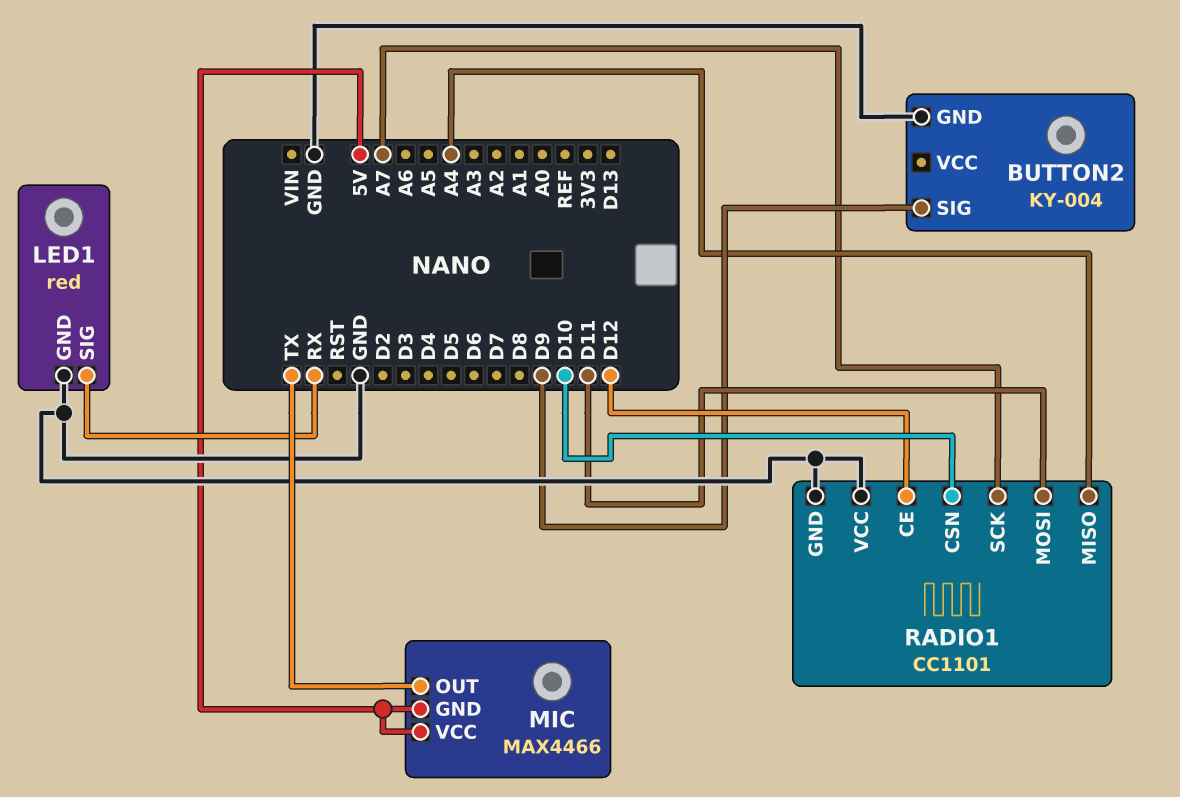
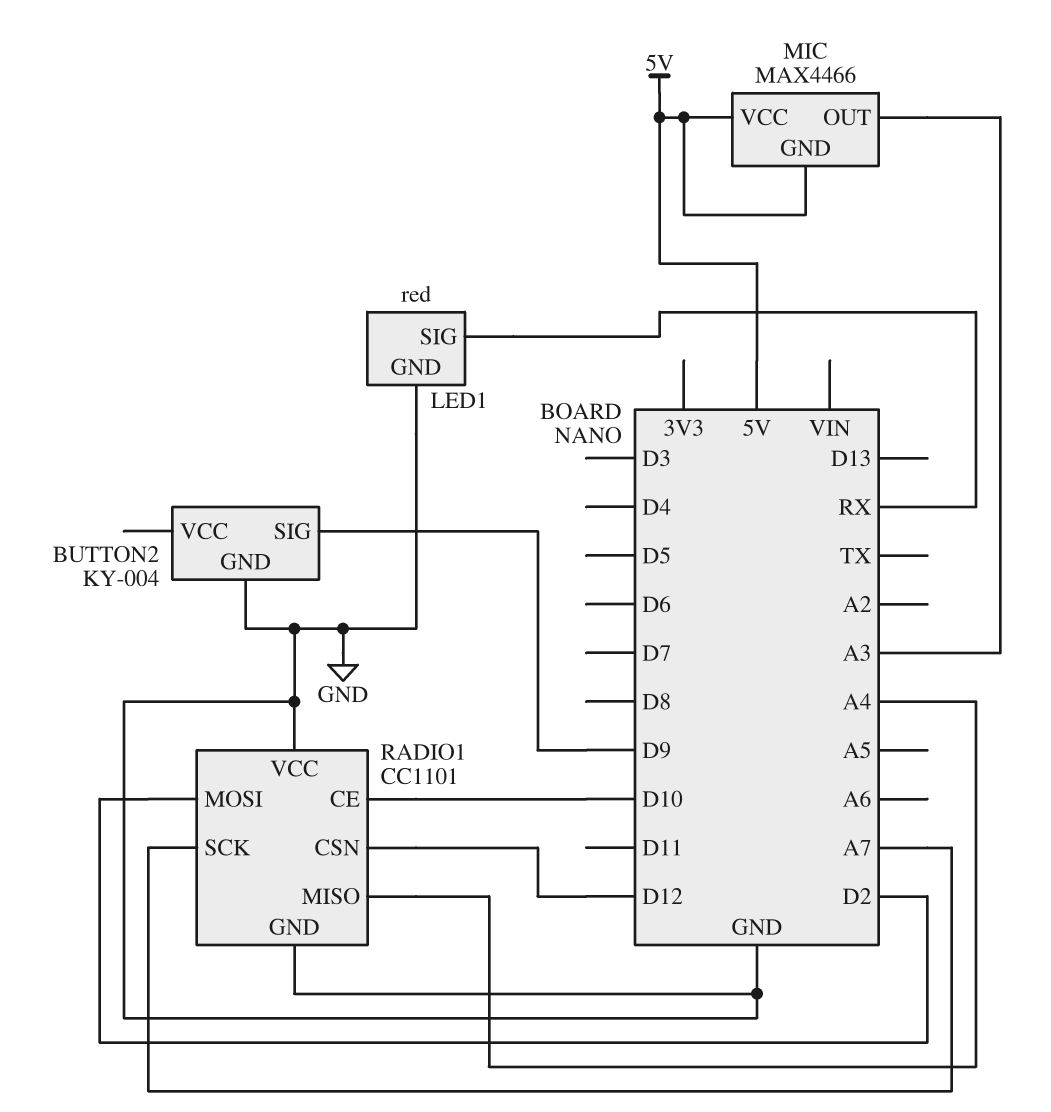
MIC pin OUT: TX -> A3
RADIO1 pin CE: D12 -> D10
RADIO1 pin CSN: D10 -> D12
RADIO1 pin MOSI: D11 -> D2

